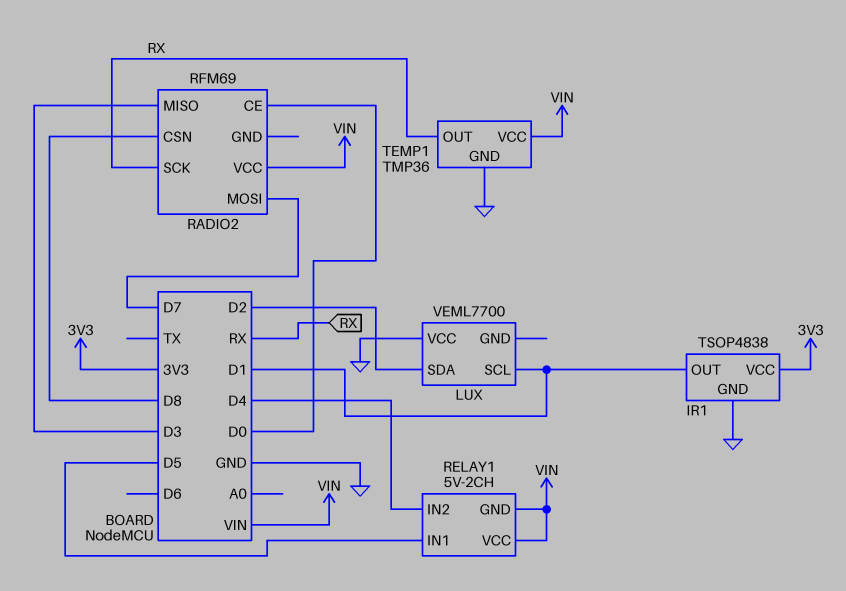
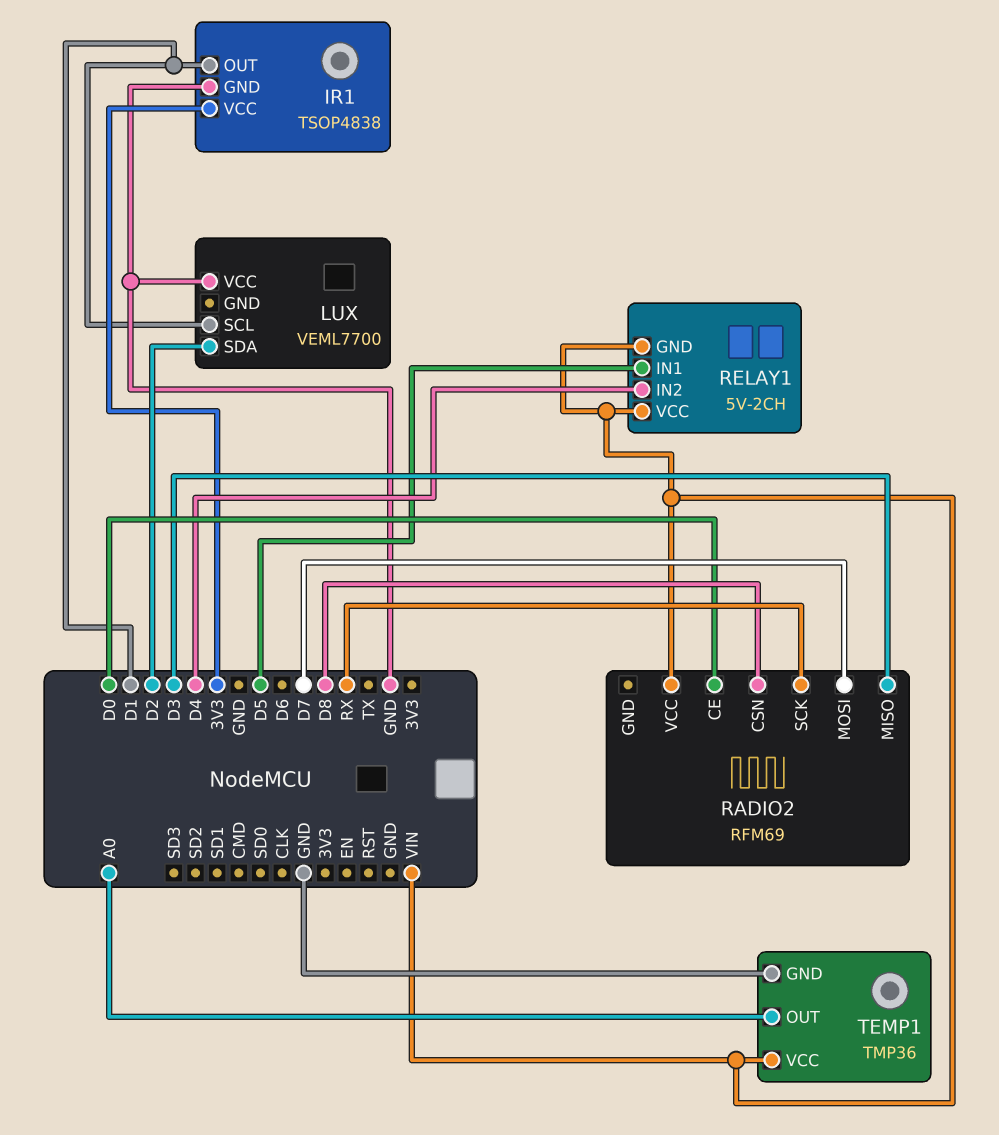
TEMP1 pin OUT: RX -> A0

